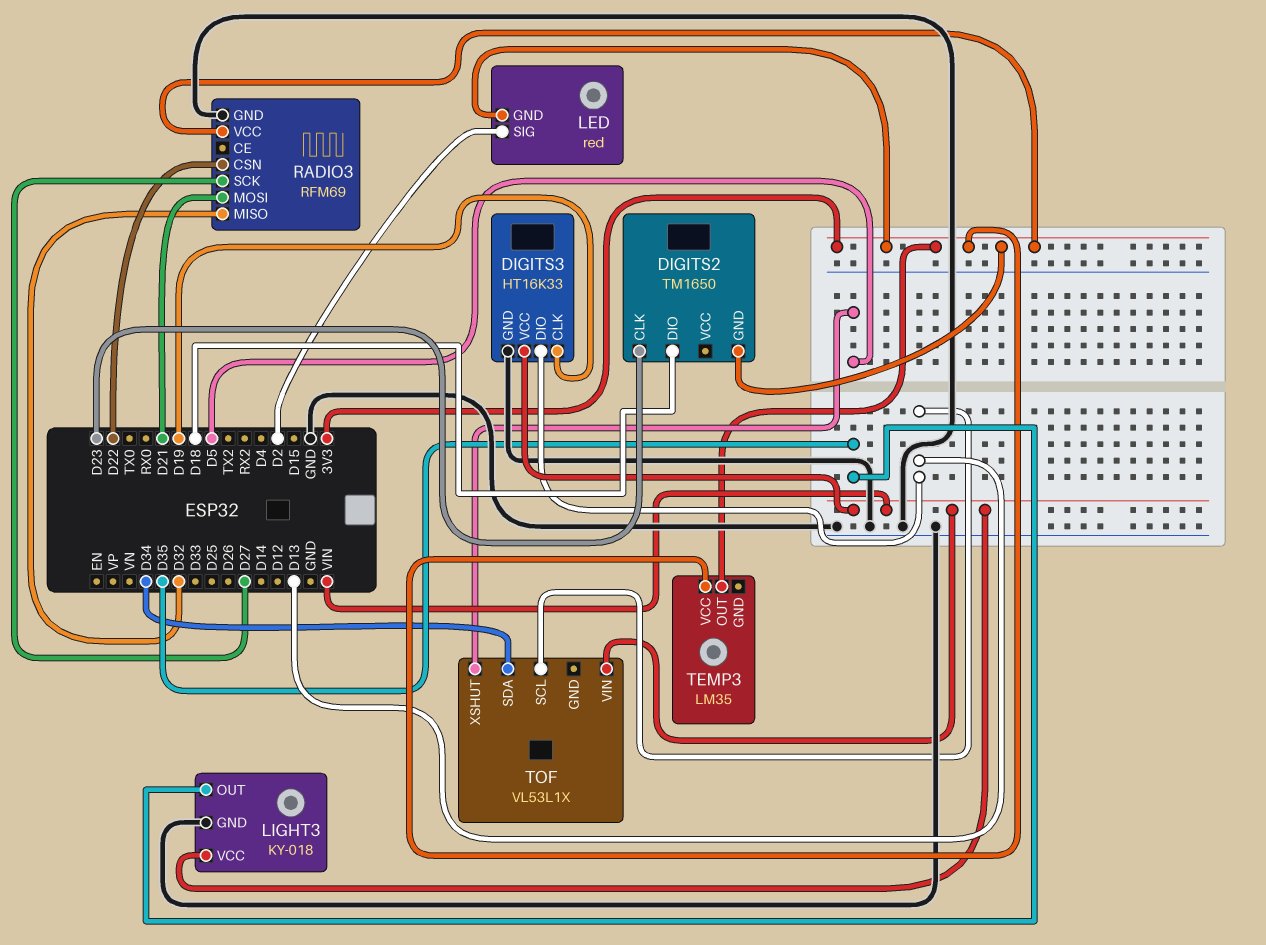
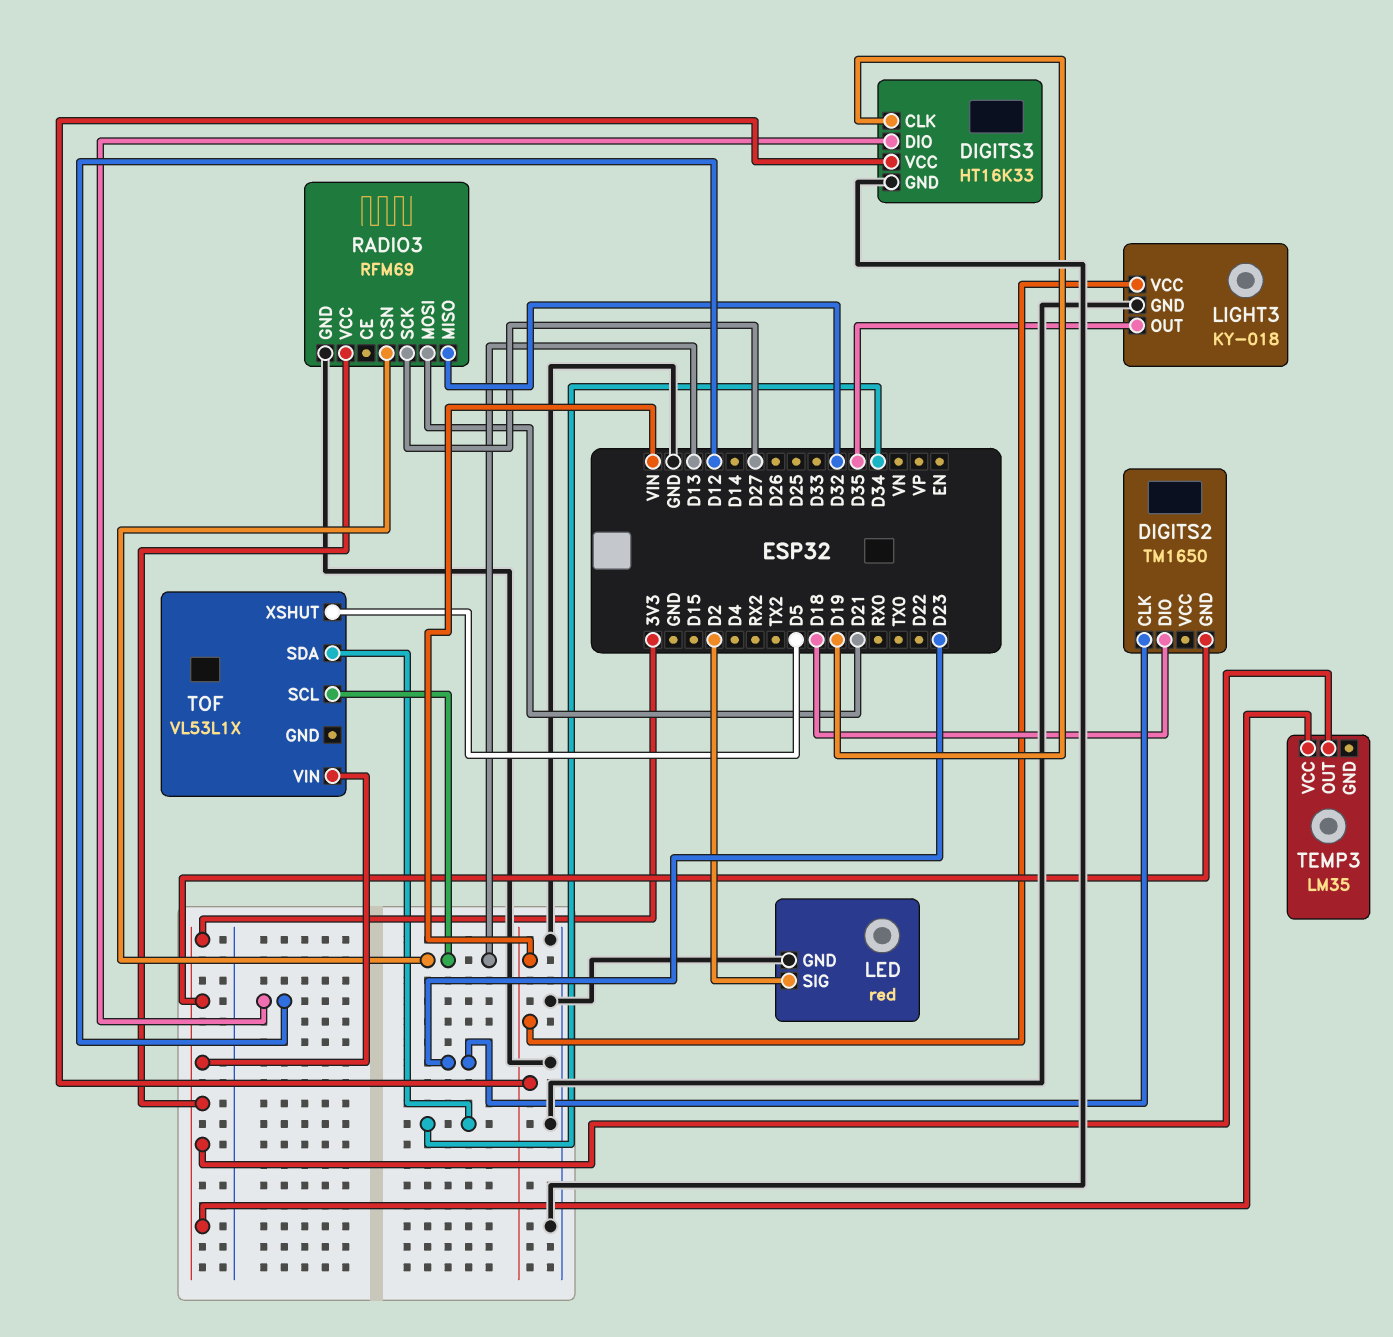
DIGITS3 pin DIO: D13 -> D12
LED pin GND: 3V3 -> GND
RADIO3 pin CSN: D22 -> D13
TOF pin VIN: VIN -> 3V3

